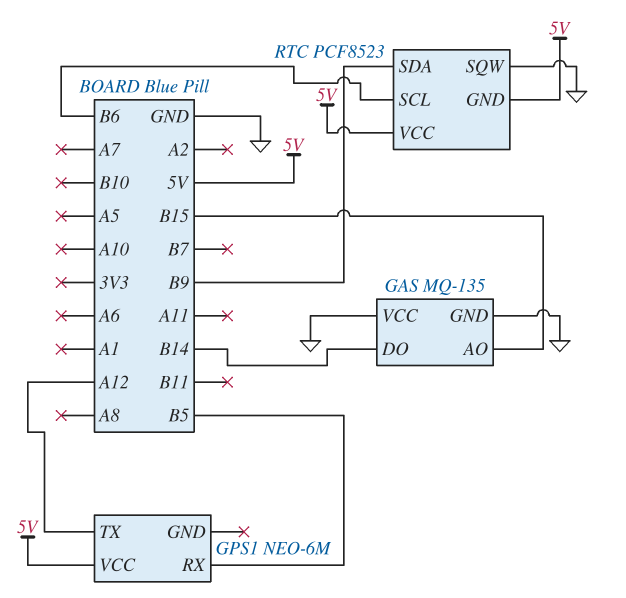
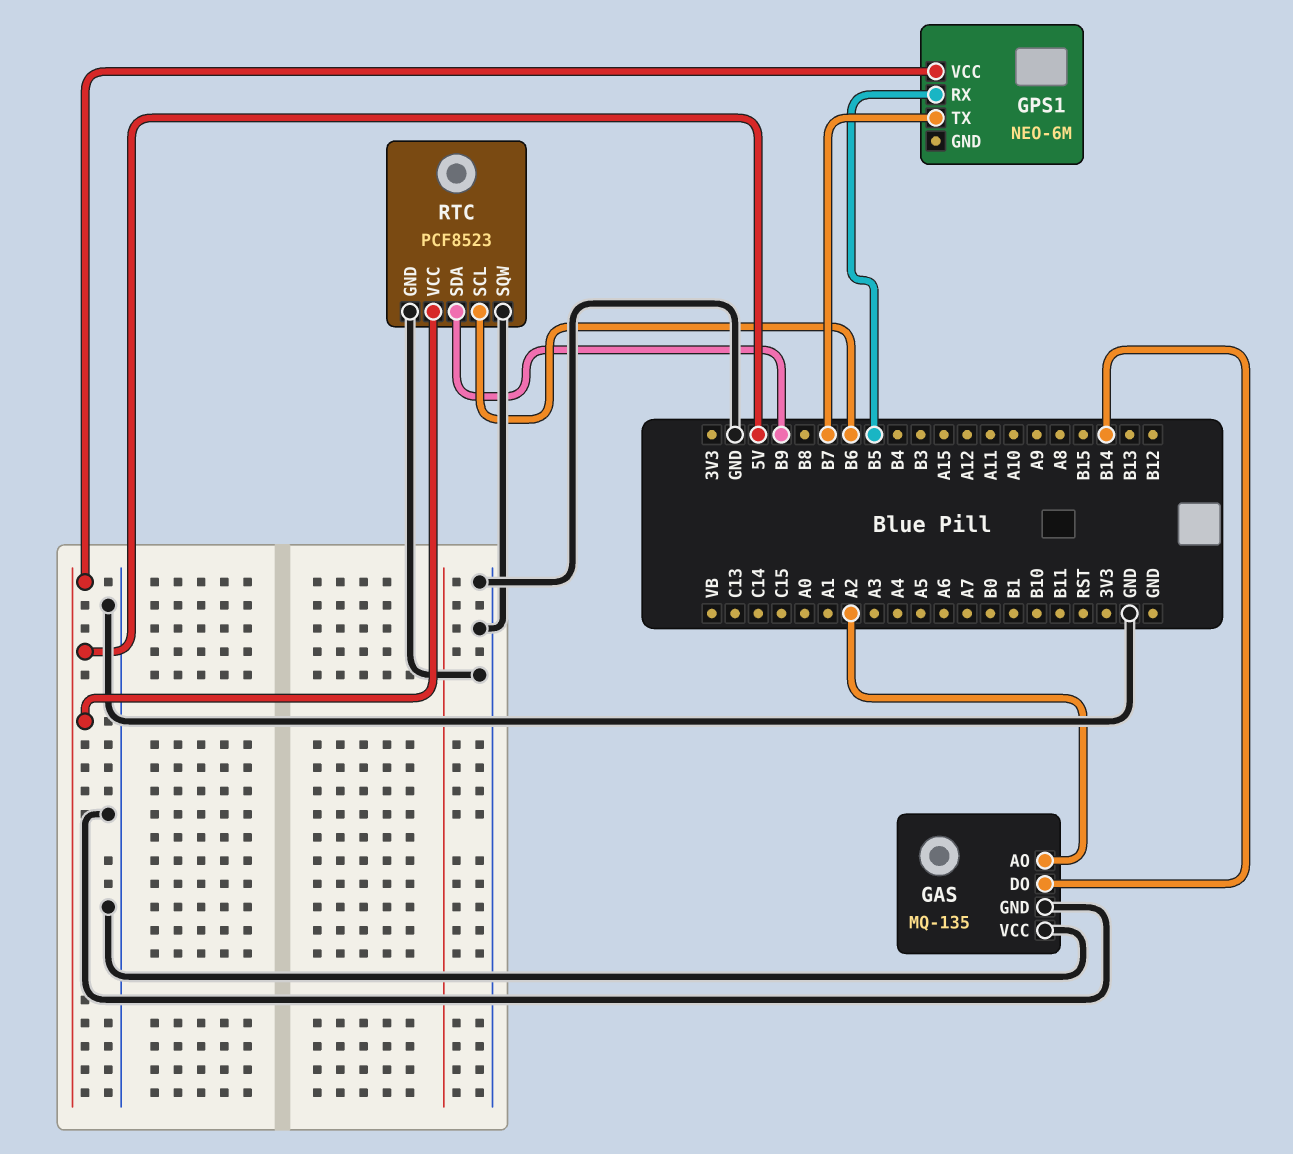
GAS pin AO: B15 -> A2
GPS1 pin TX: A12 -> B7
RTC pin GND: 5V -> GND

